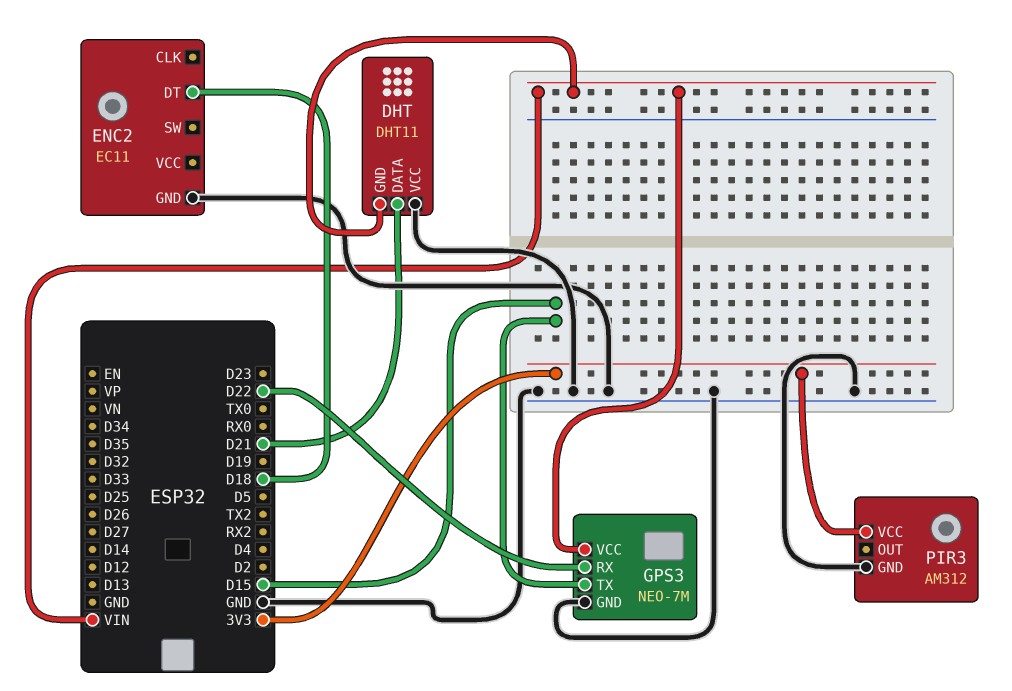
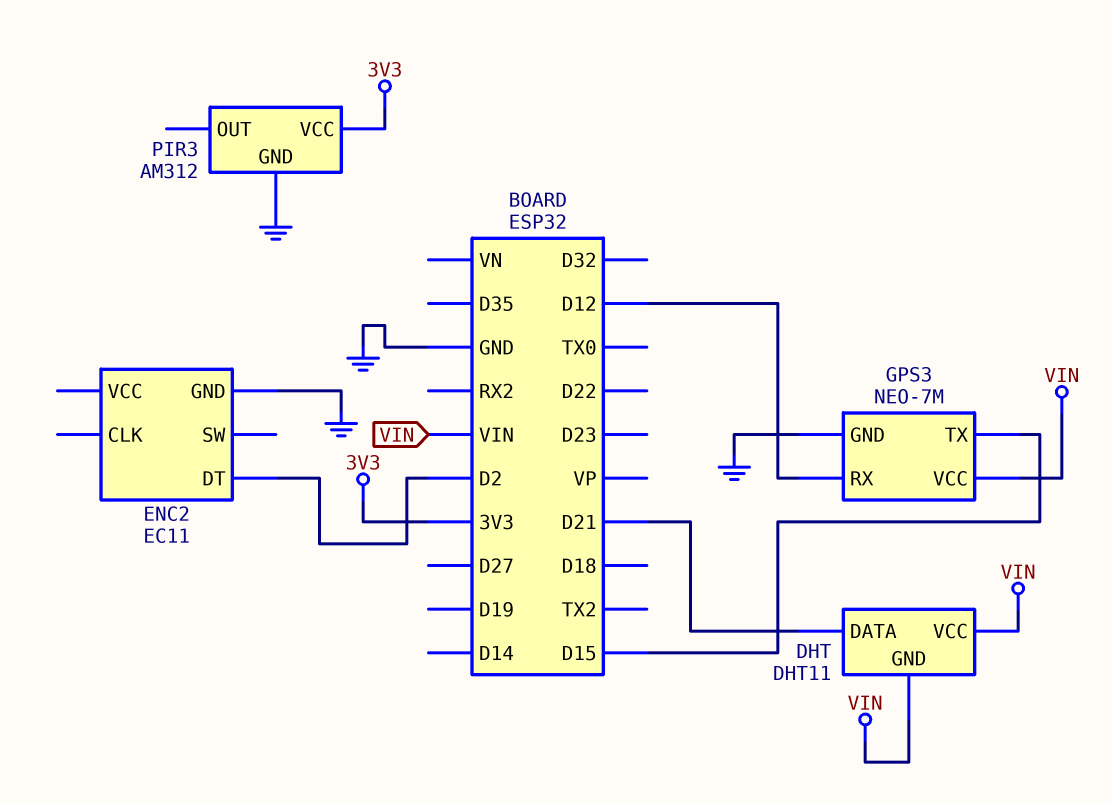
DHT pin VCC: GND -> VIN
ENC2 pin DT: D18 -> D2
GPS3 pin RX: D22 -> D12

